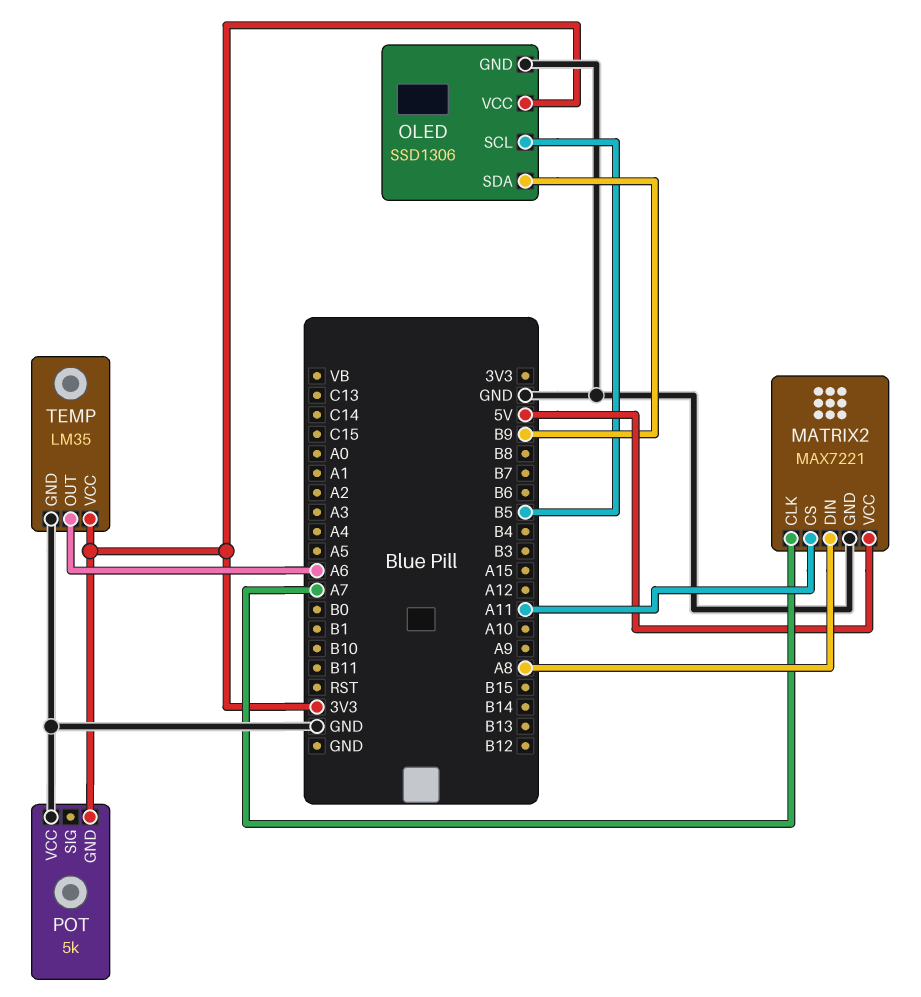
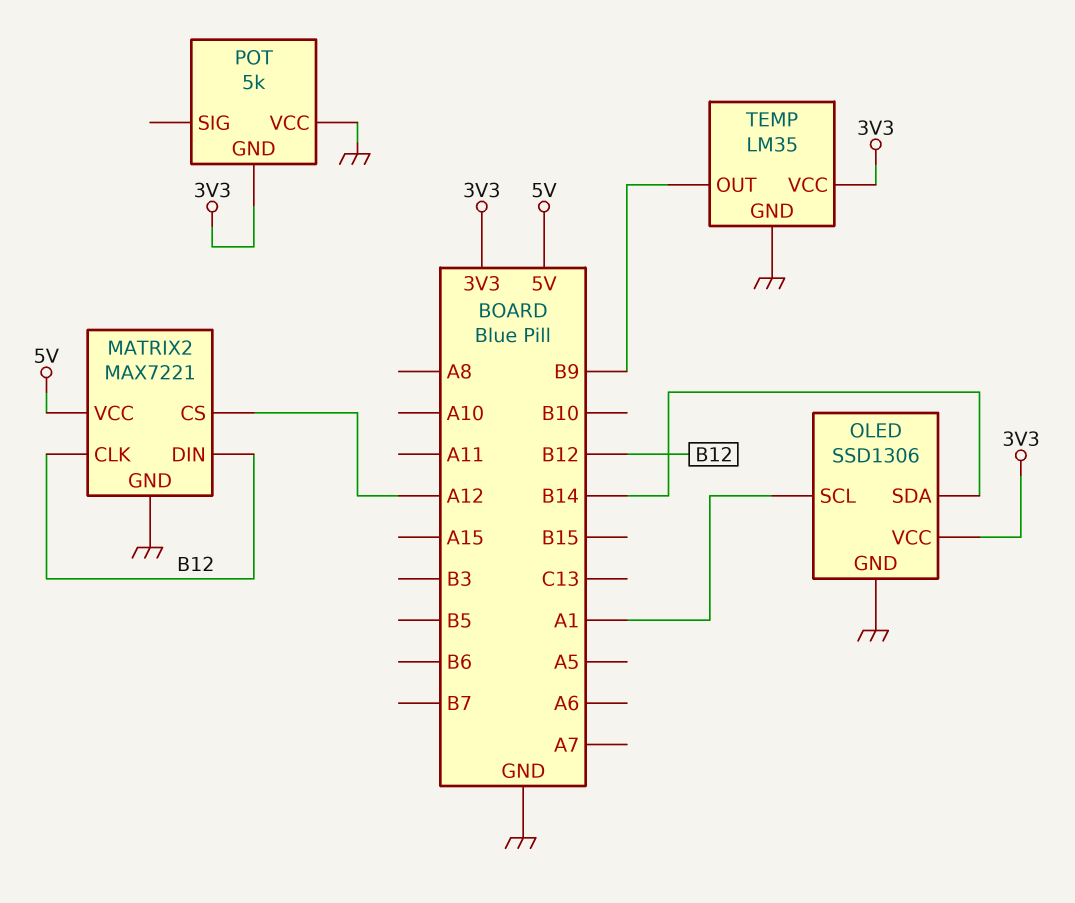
MATRIX2 pin CLK: A7 -> B12
MATRIX2 pin CS: A11 -> A12
MATRIX2 pin DIN: A8 -> B12
OLED pin SCL: B5 -> A1
OLED pin SDA: B9 -> B14
TEMP pin OUT: A6 -> B9

